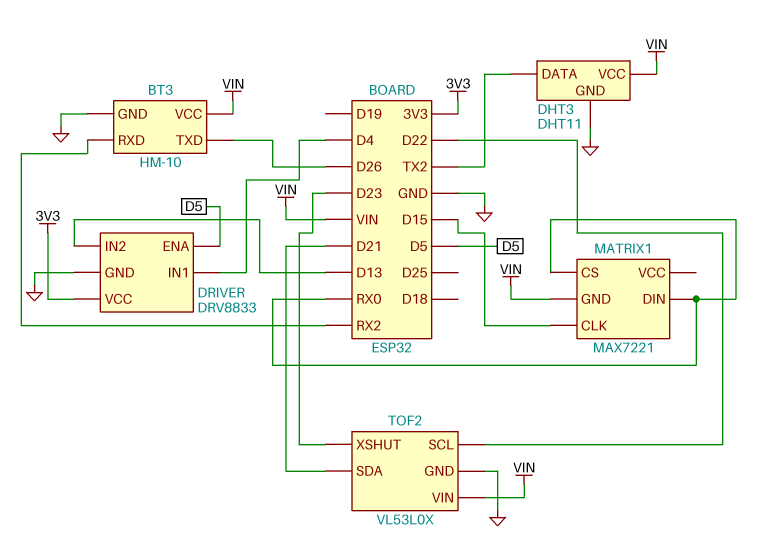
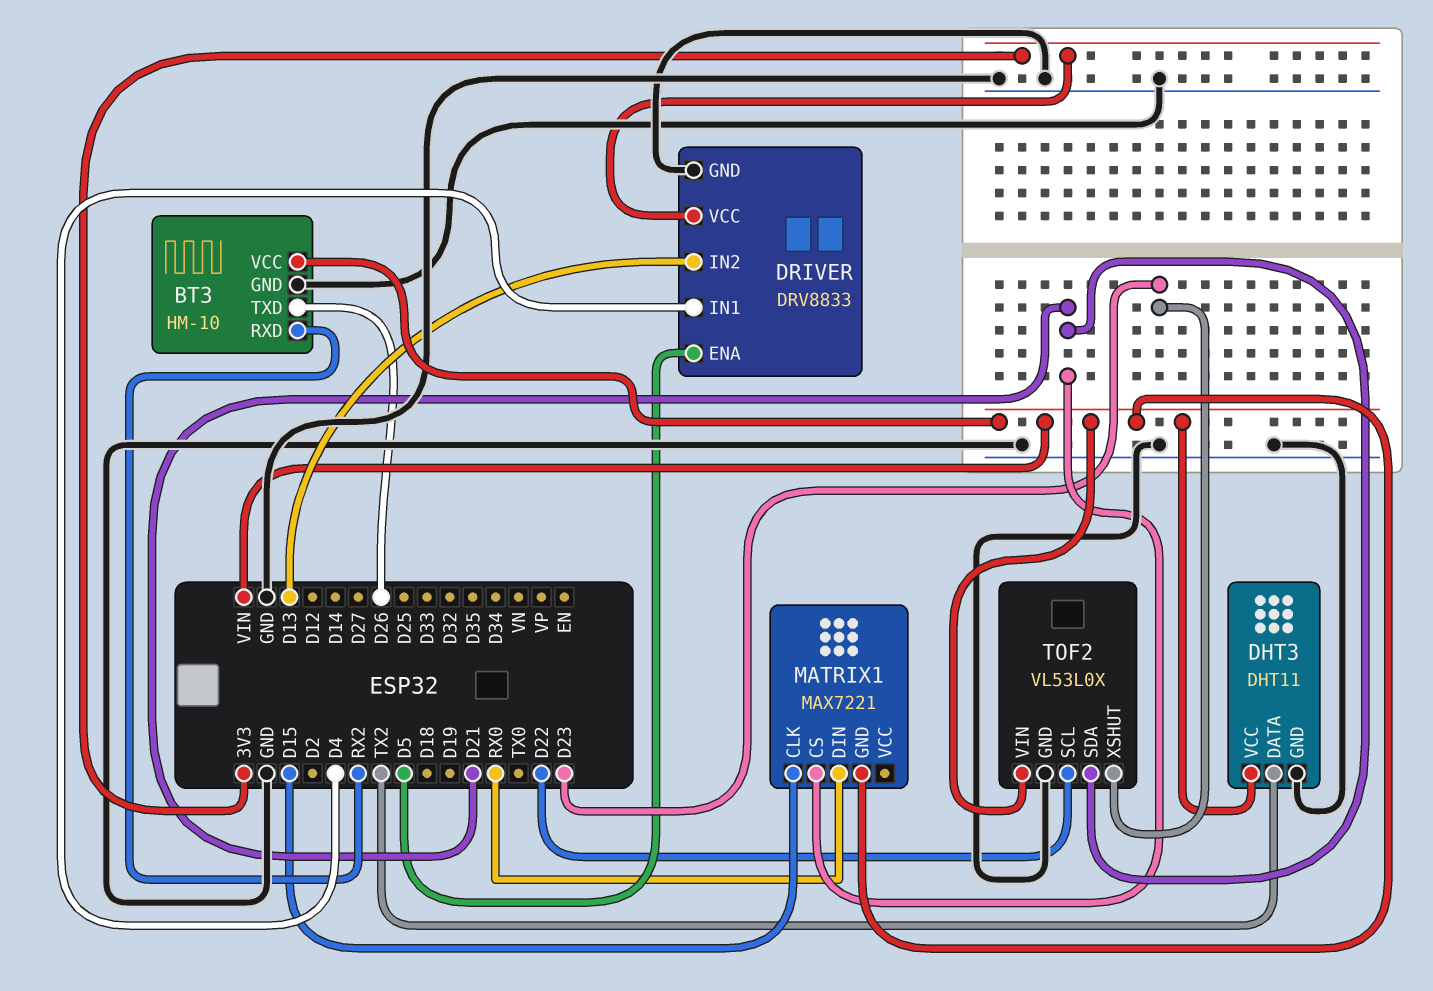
MATRIX1 pin CS: RX0 -> D21

